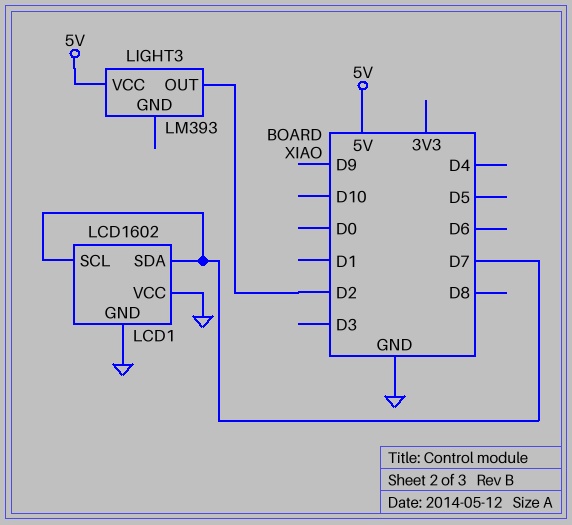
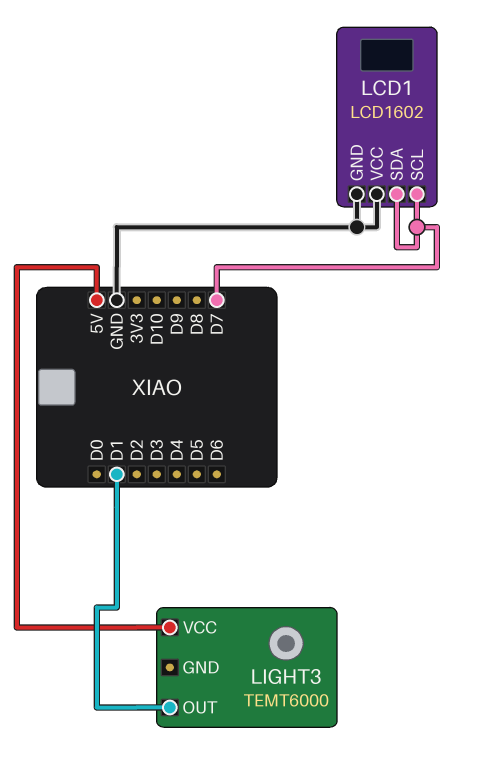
LIGHT3: LM393 -> TEMT6000
LIGHT3 pin OUT: D2 -> D1

